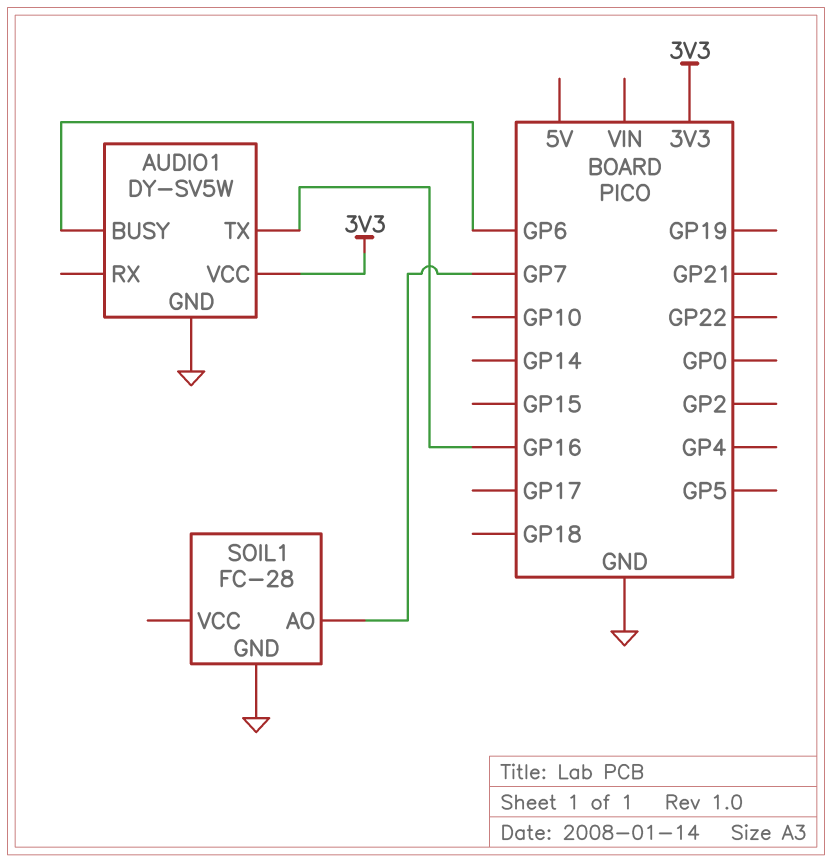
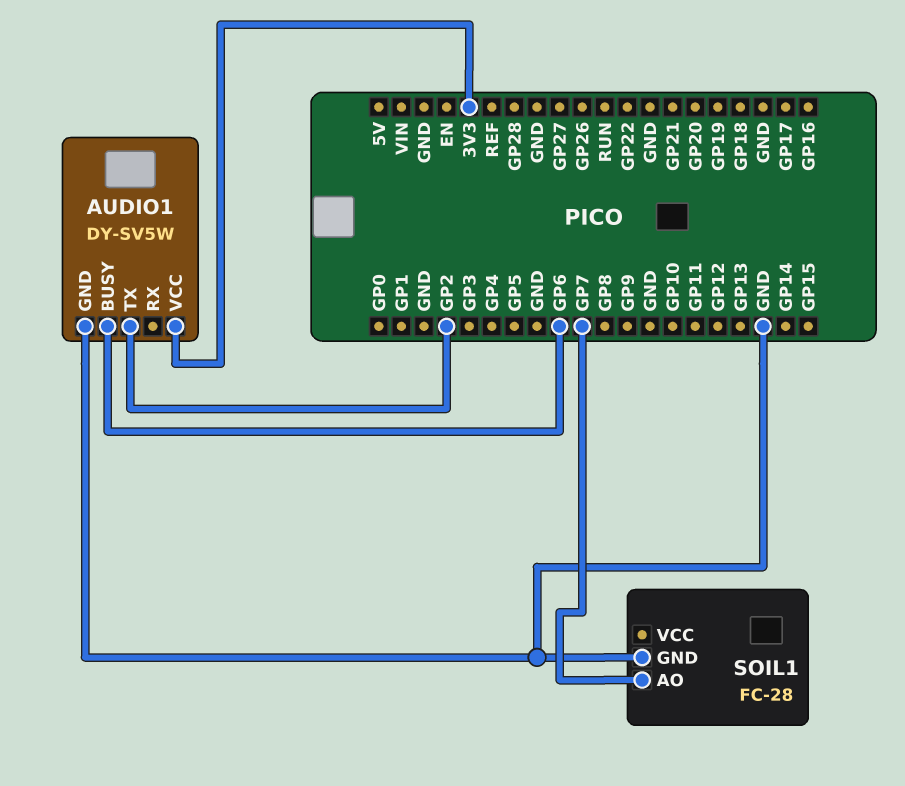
AUDIO1 pin TX: GP16 -> GP2

